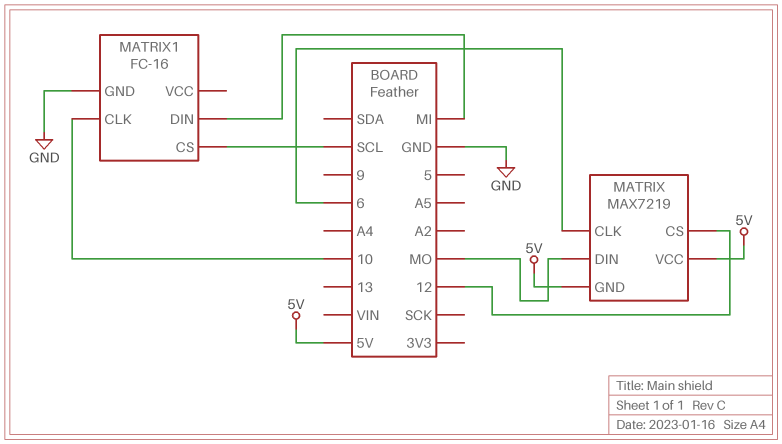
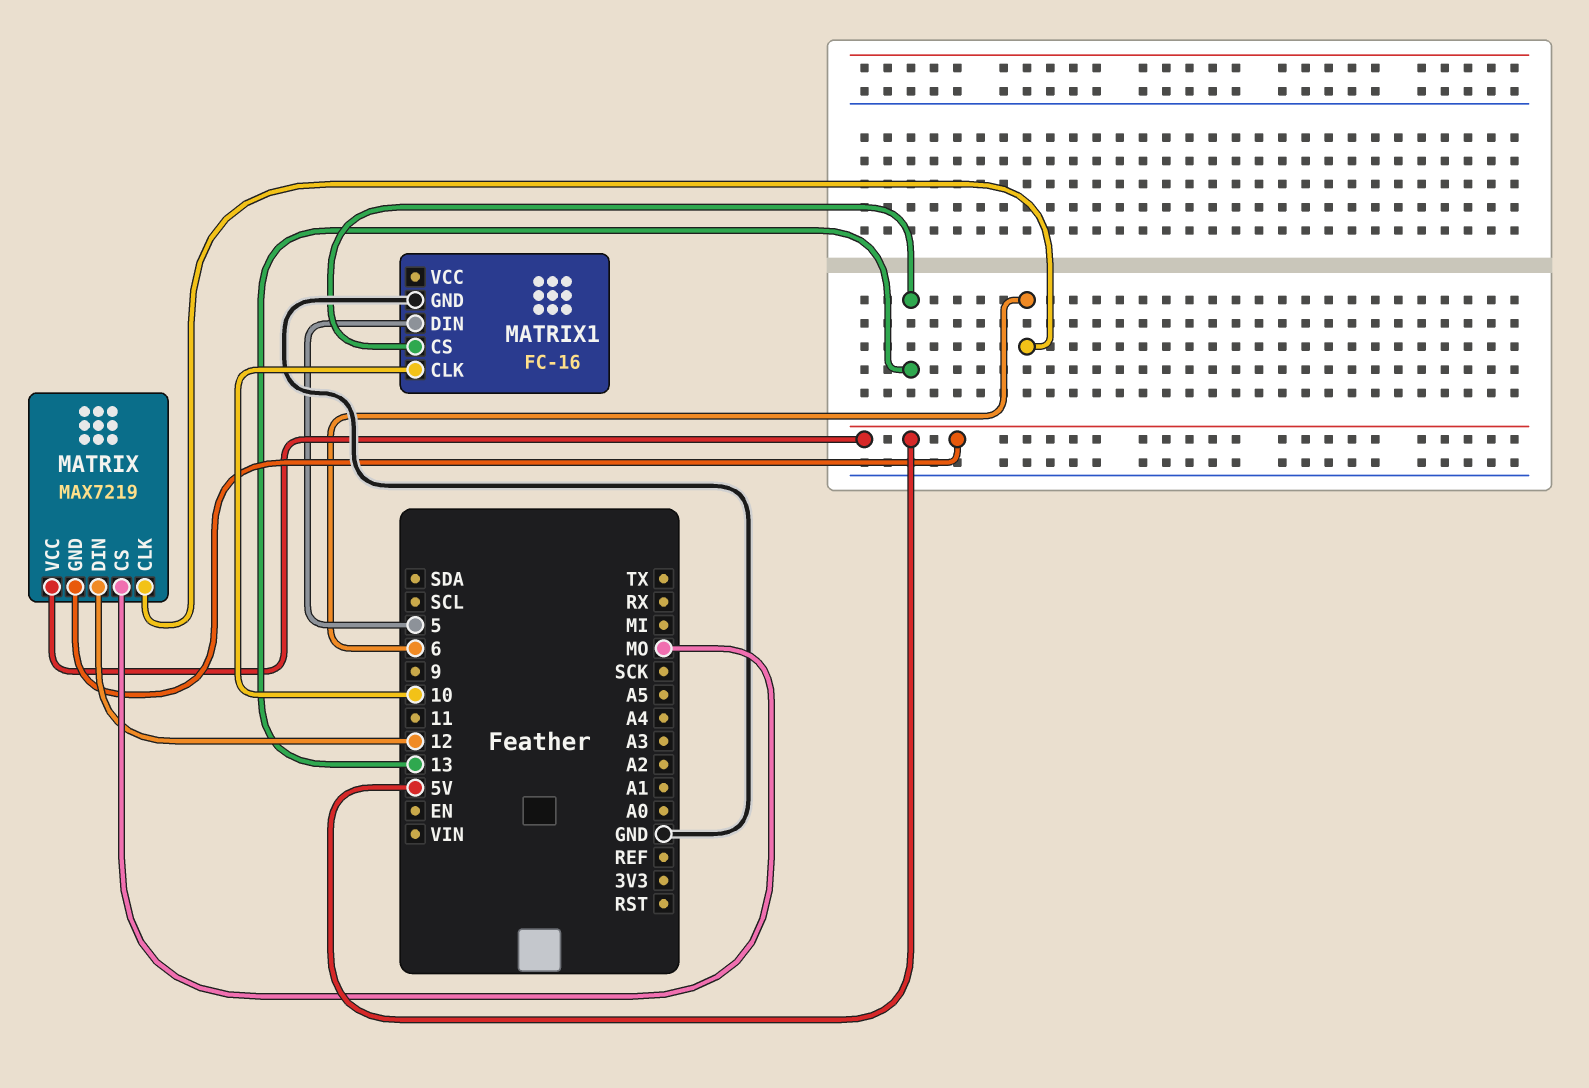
MATRIX pin CS: 12 -> MO
MATRIX pin DIN: MO -> 12
MATRIX1 pin CS: SCL -> 13
MATRIX1 pin DIN: MI -> 5

